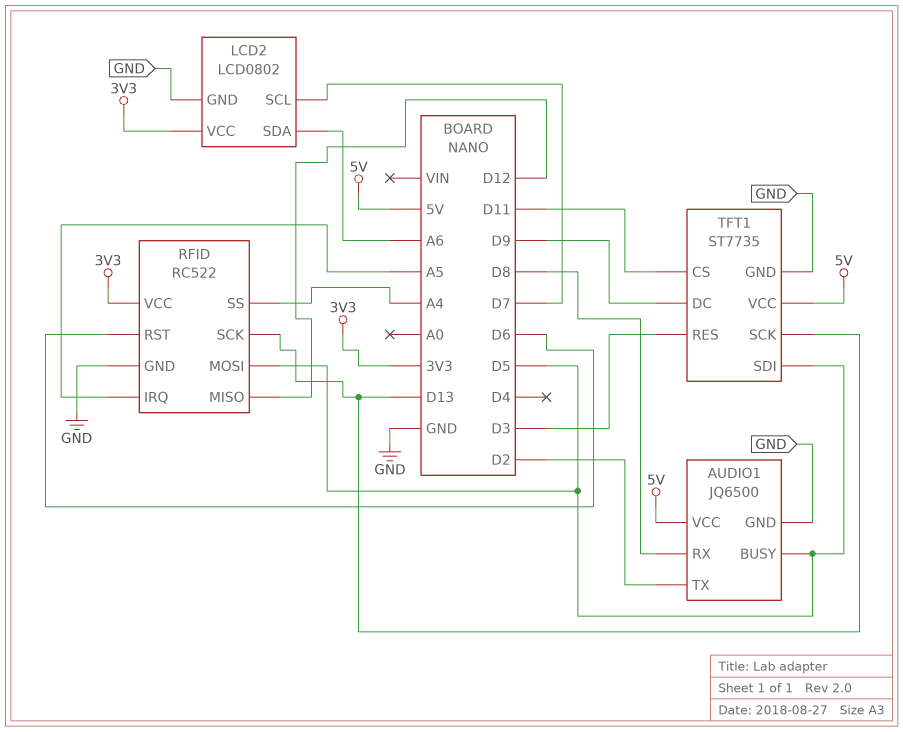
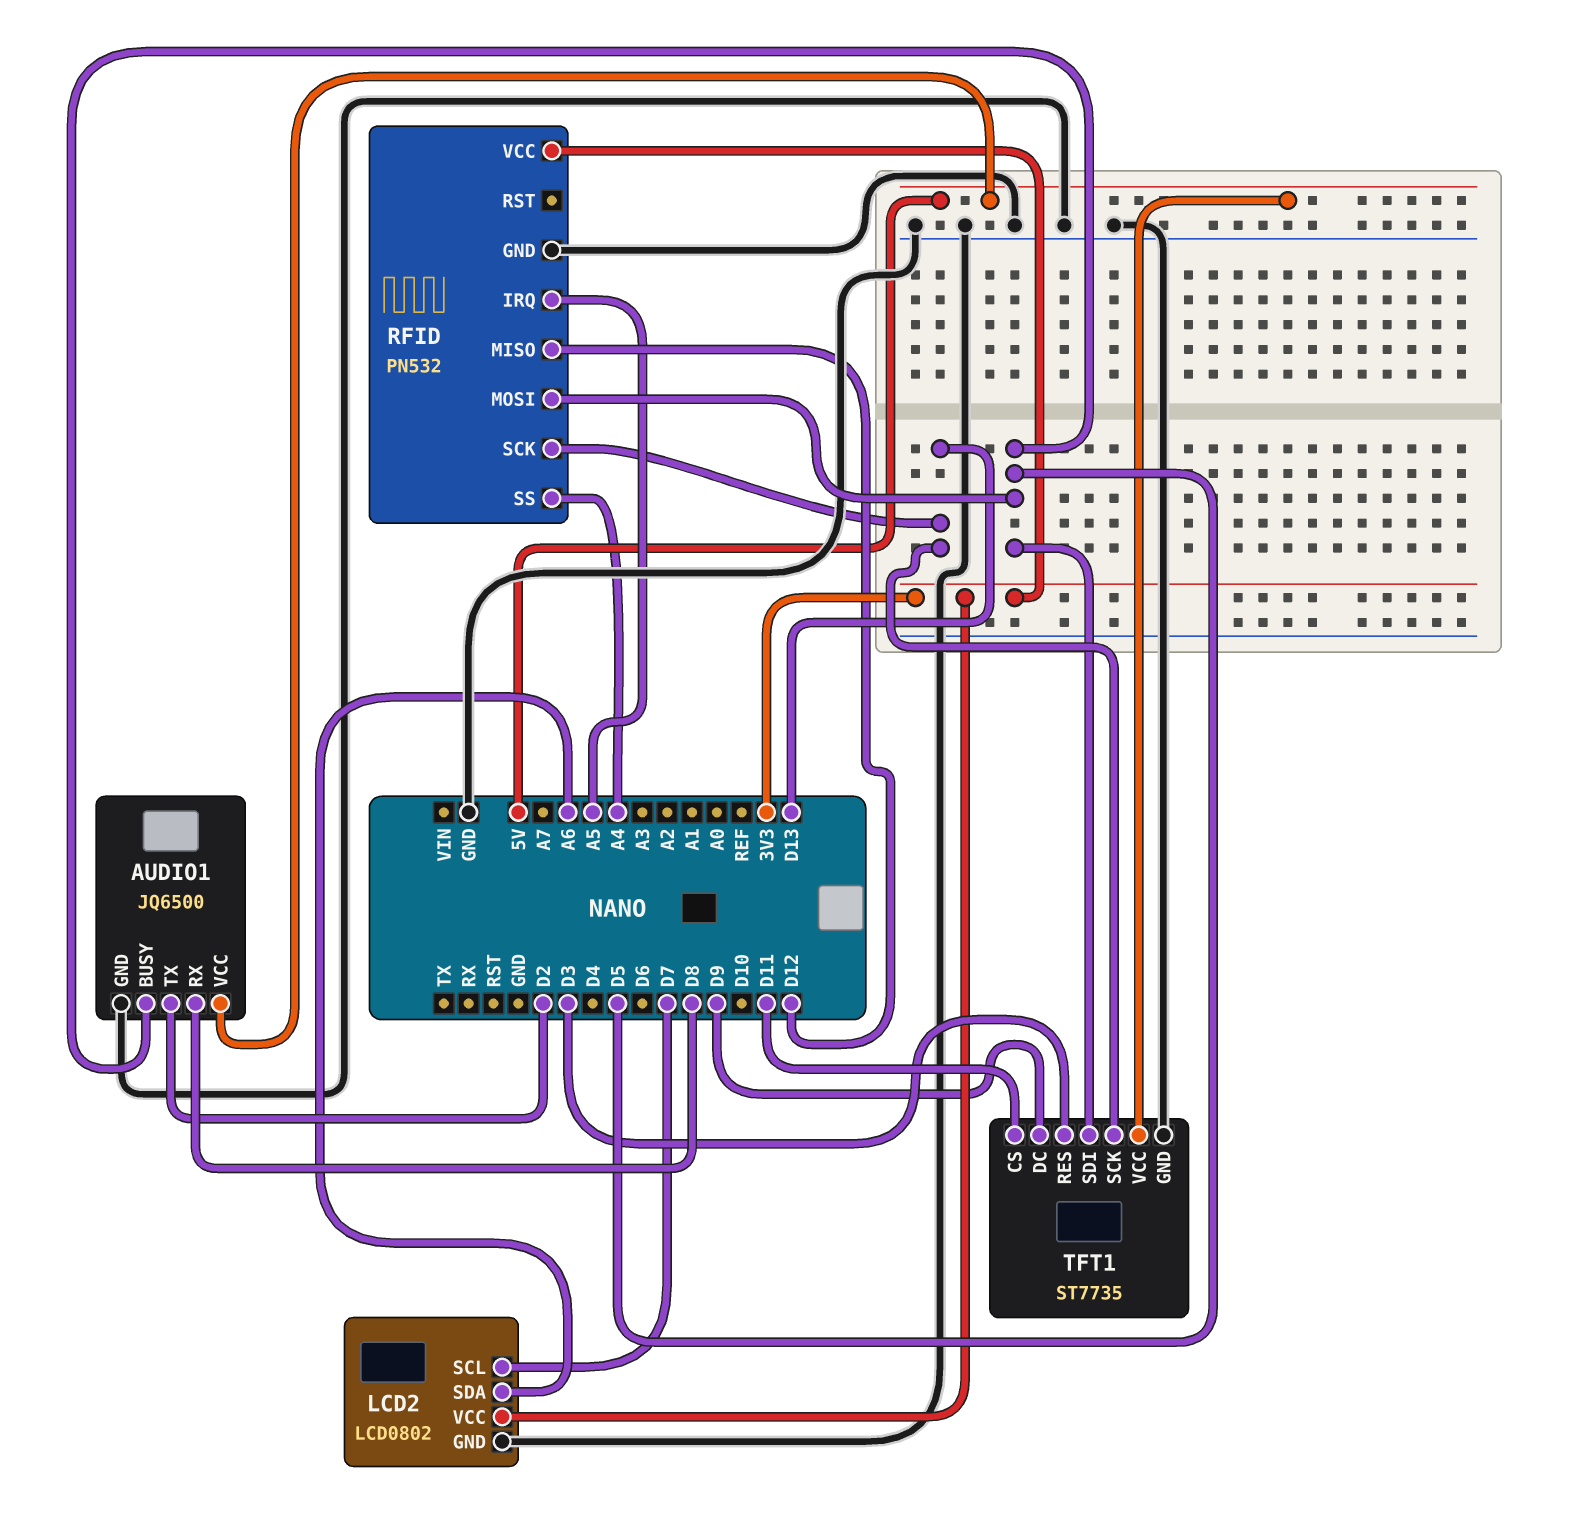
RFID: RC522 -> PN532
RFID pin RST: D6 -> none

